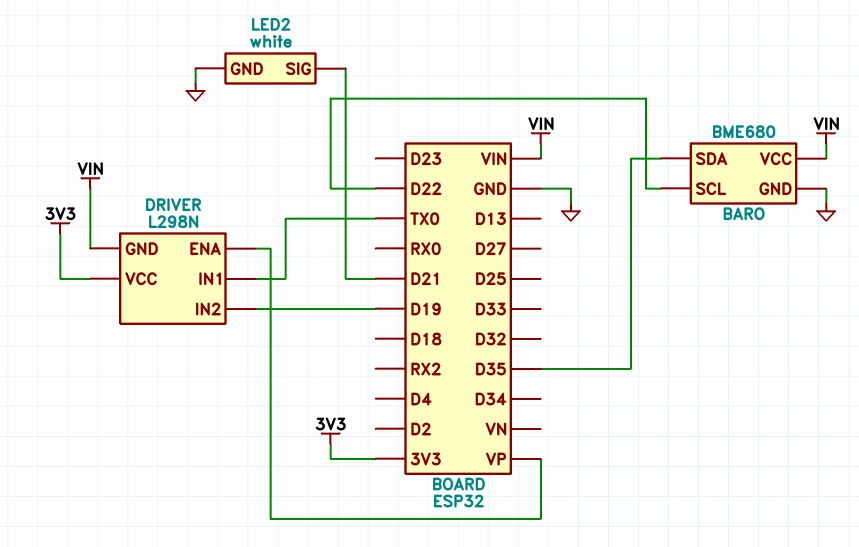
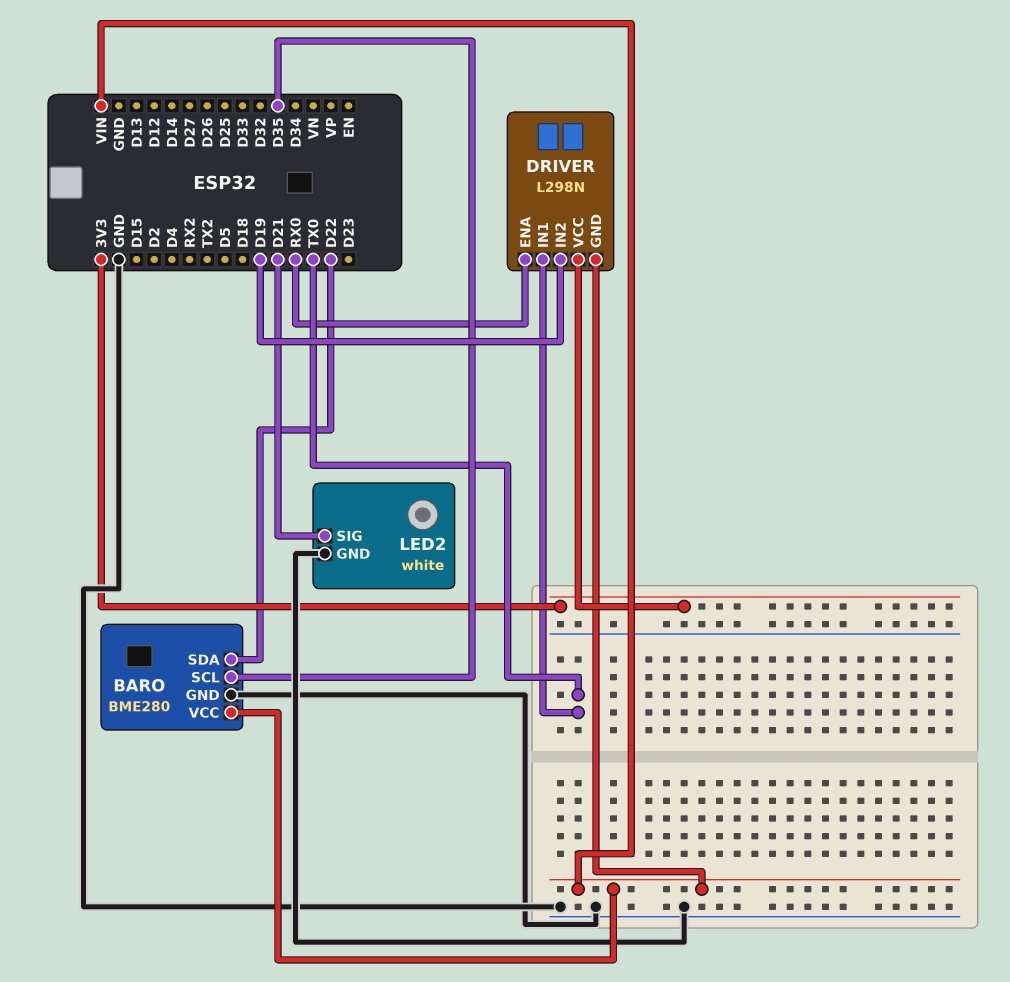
BARO: BME680 -> BME280
BARO pin SCL: D22 -> D35
BARO pin SDA: D35 -> D22
DRIVER pin ENA: VP -> RX0

